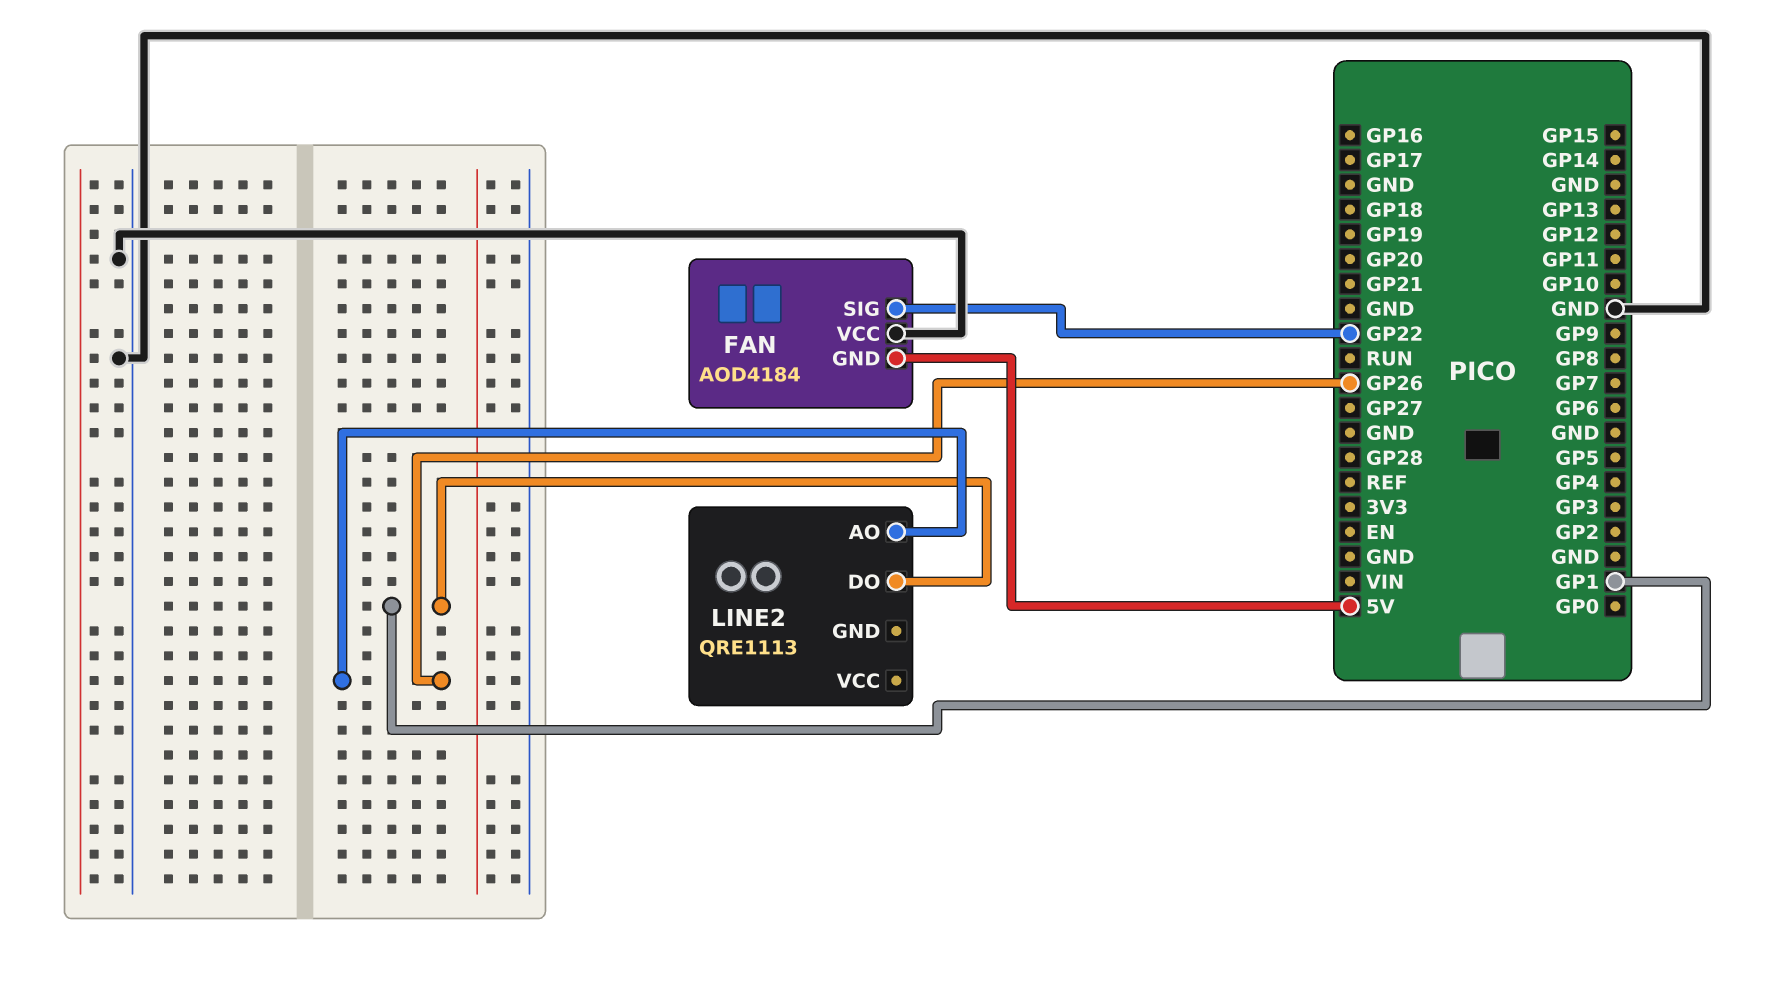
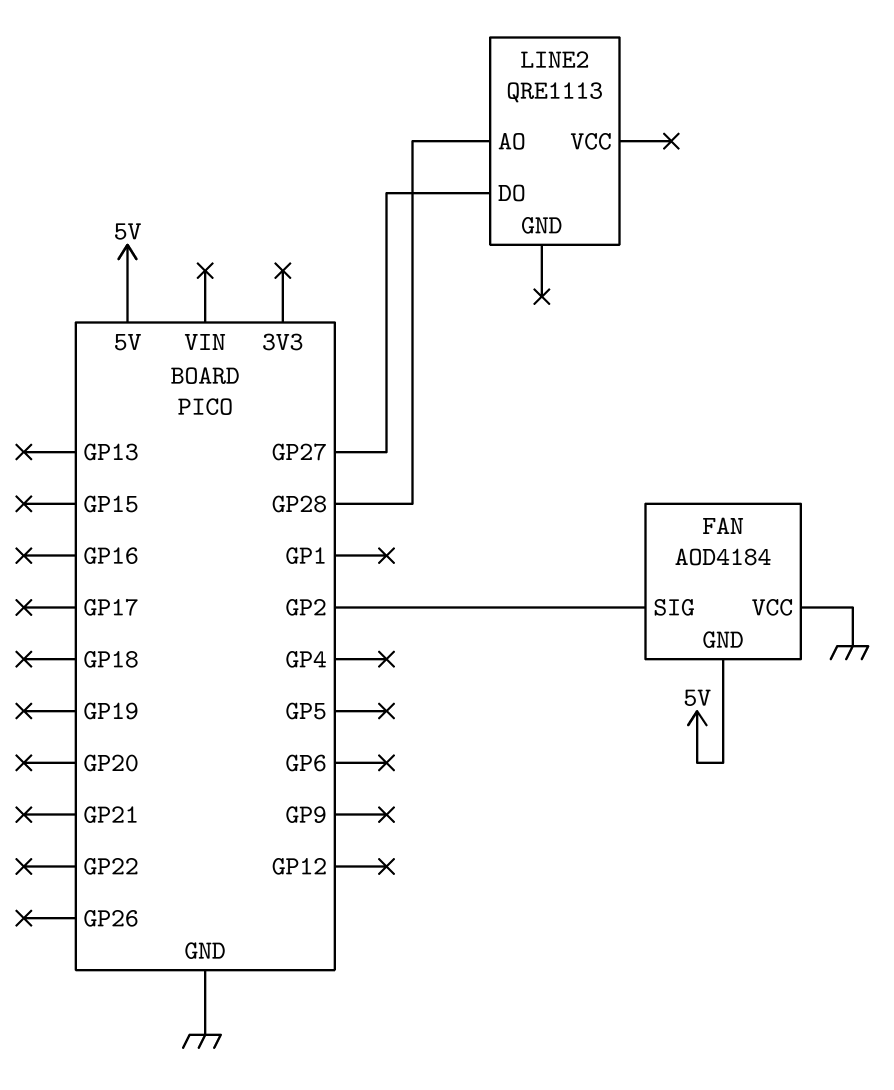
FAN pin SIG: GP22 -> GP2
LINE2 pin AO: GP26 -> GP28
LINE2 pin DO: GP1 -> GP27

